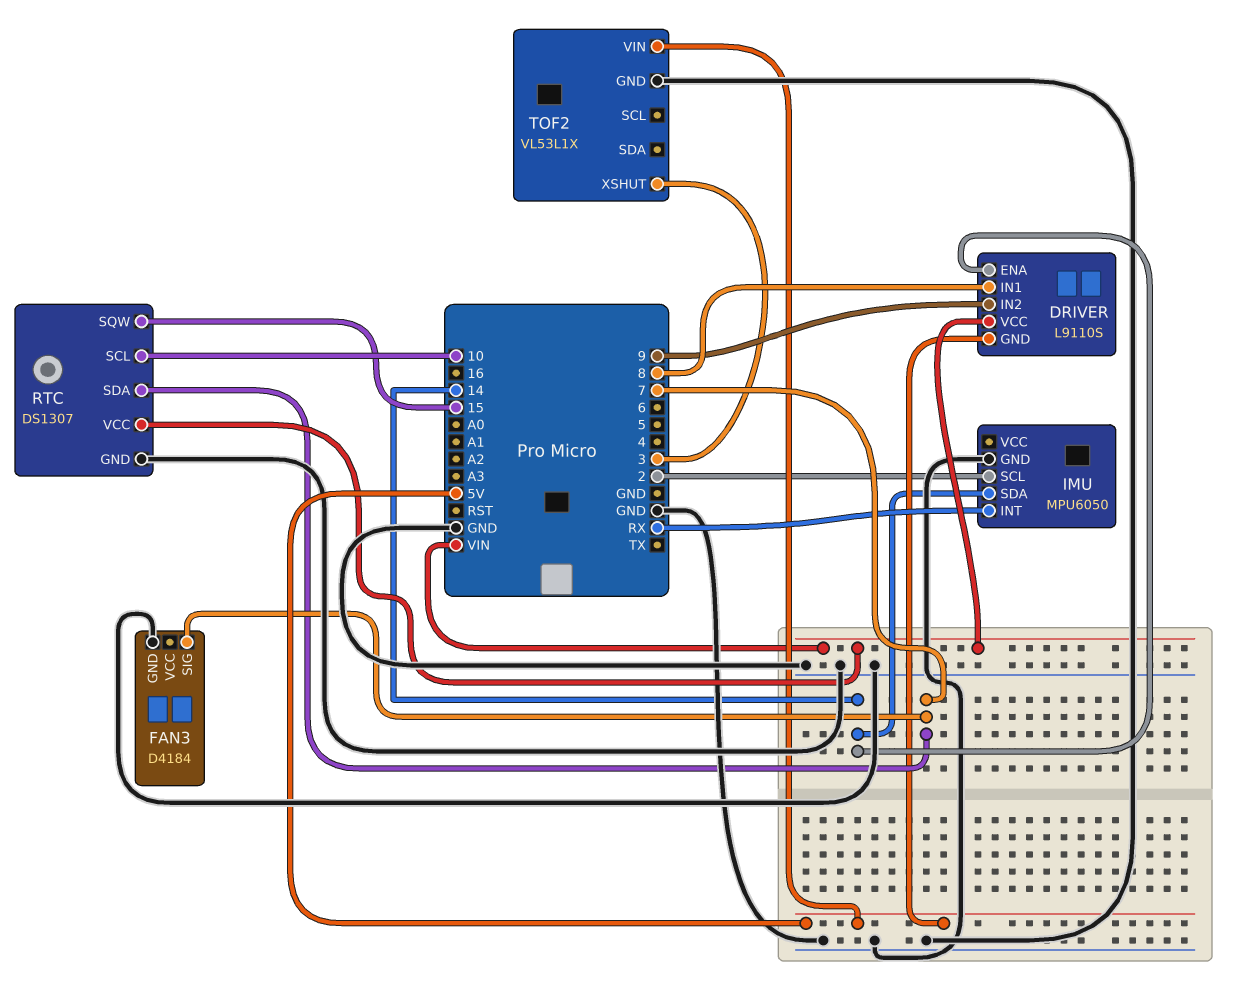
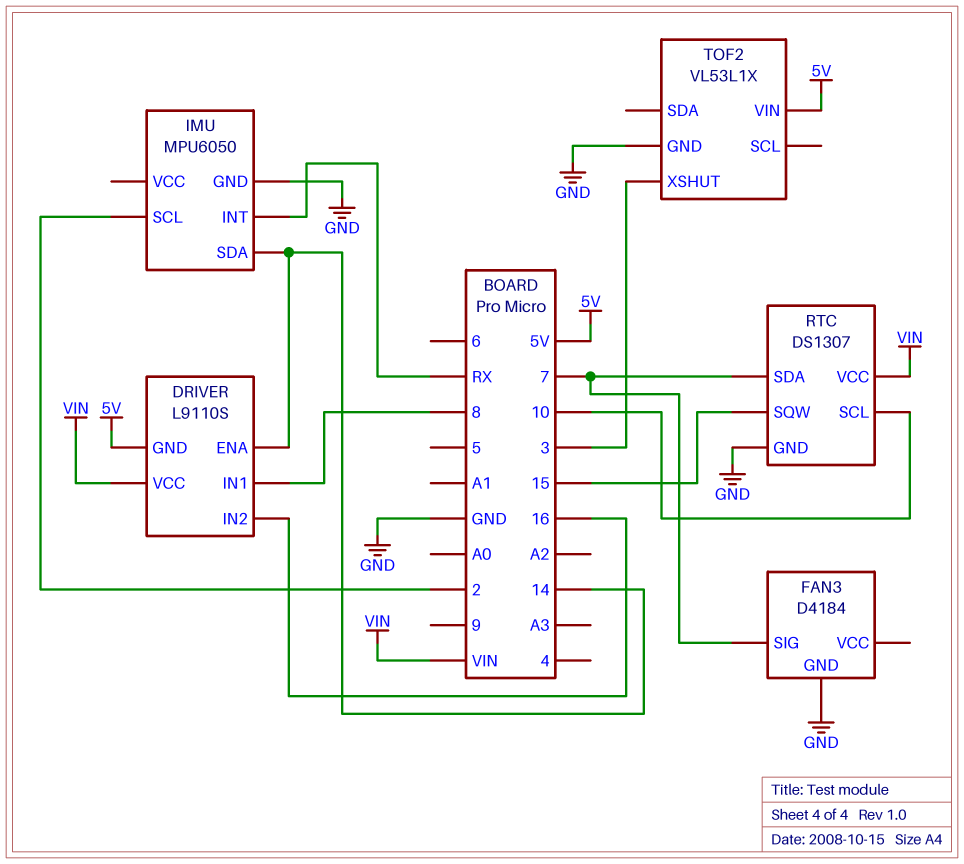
DRIVER pin IN2: 9 -> 16

